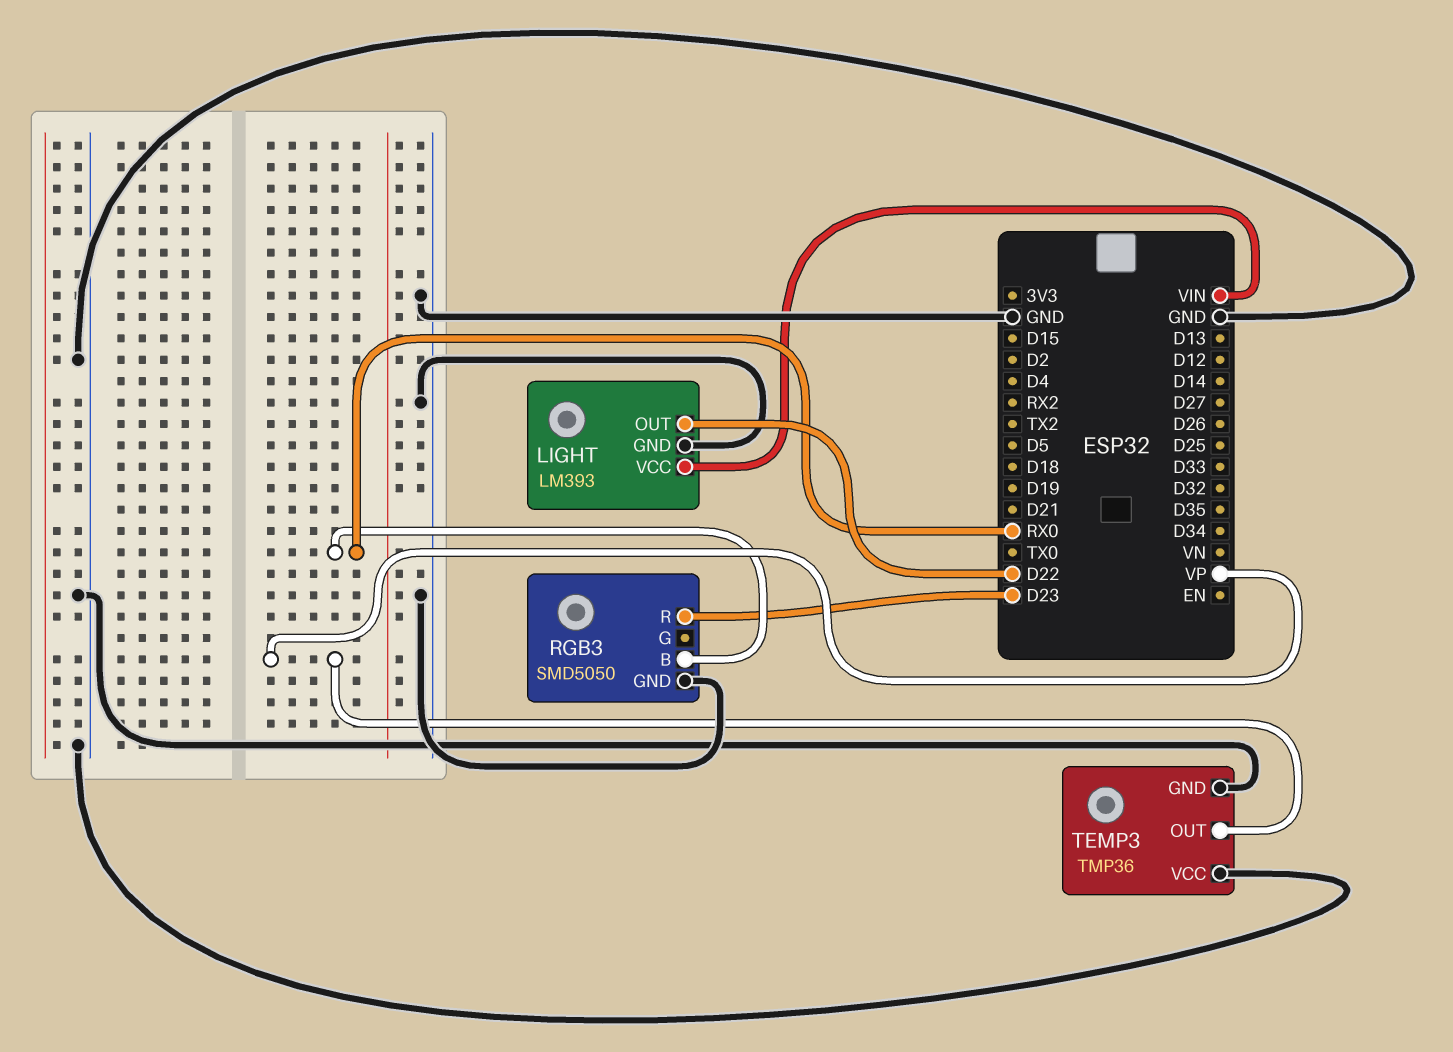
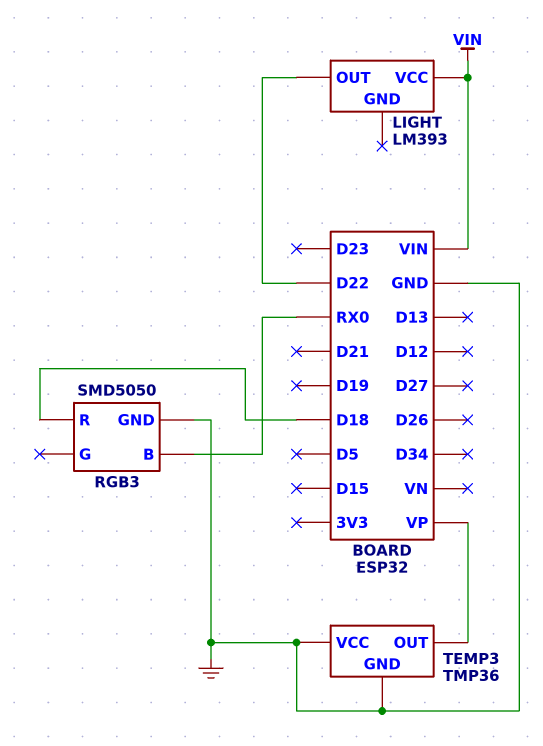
LIGHT pin GND: GND -> none
RGB3 pin R: D23 -> D18

